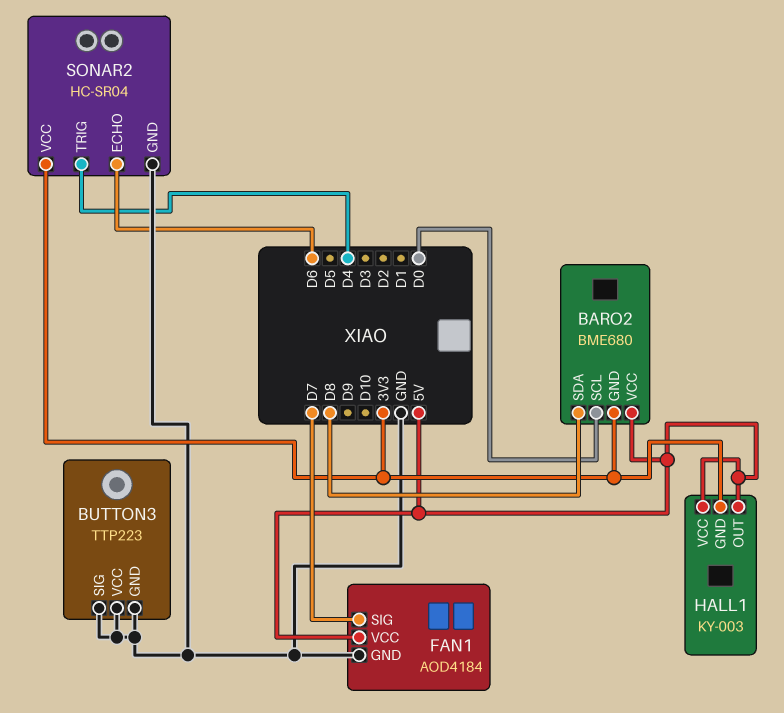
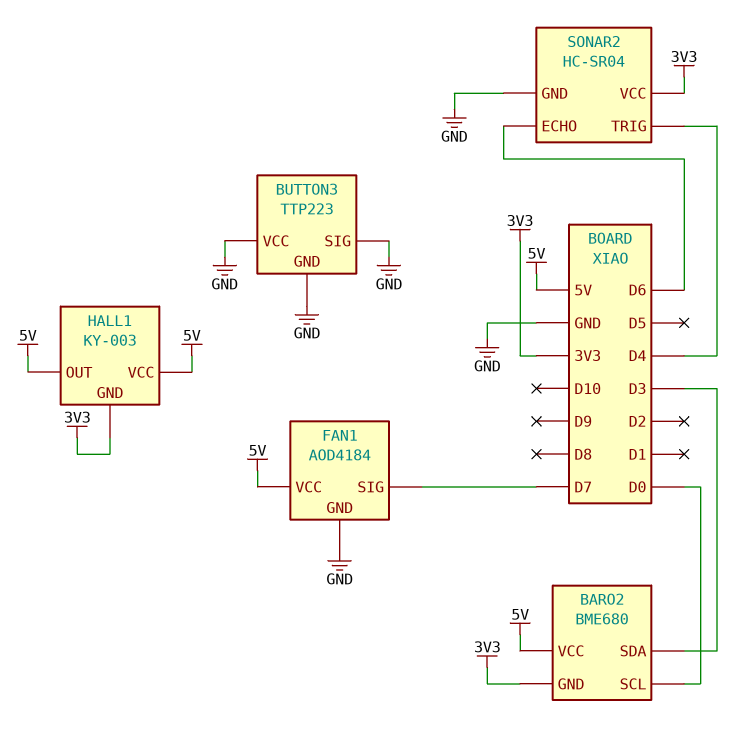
BARO2 pin SDA: D8 -> D3

